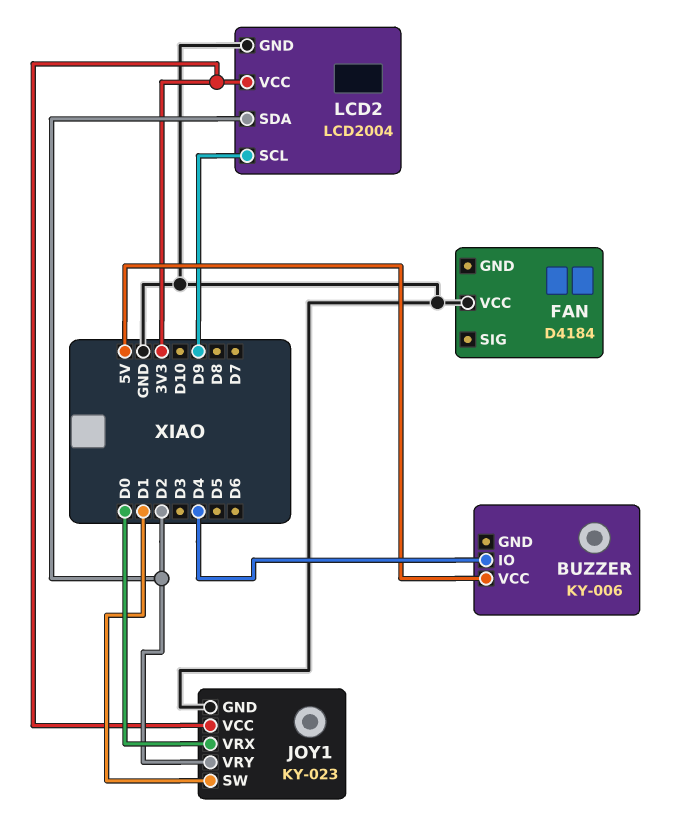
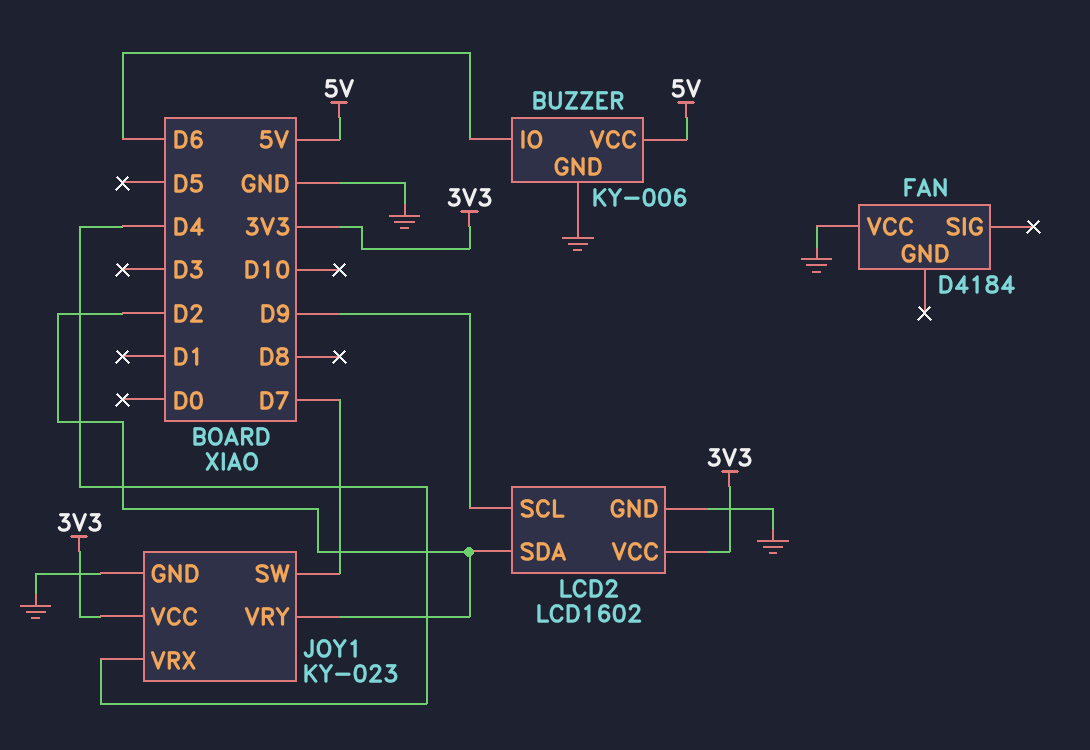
BUZZER pin GND: none -> GND
BUZZER pin IO: D4 -> D6
JOY1 pin SW: D1 -> D7
JOY1 pin VRX: D0 -> D4
LCD2: LCD2004 -> LCD1602

